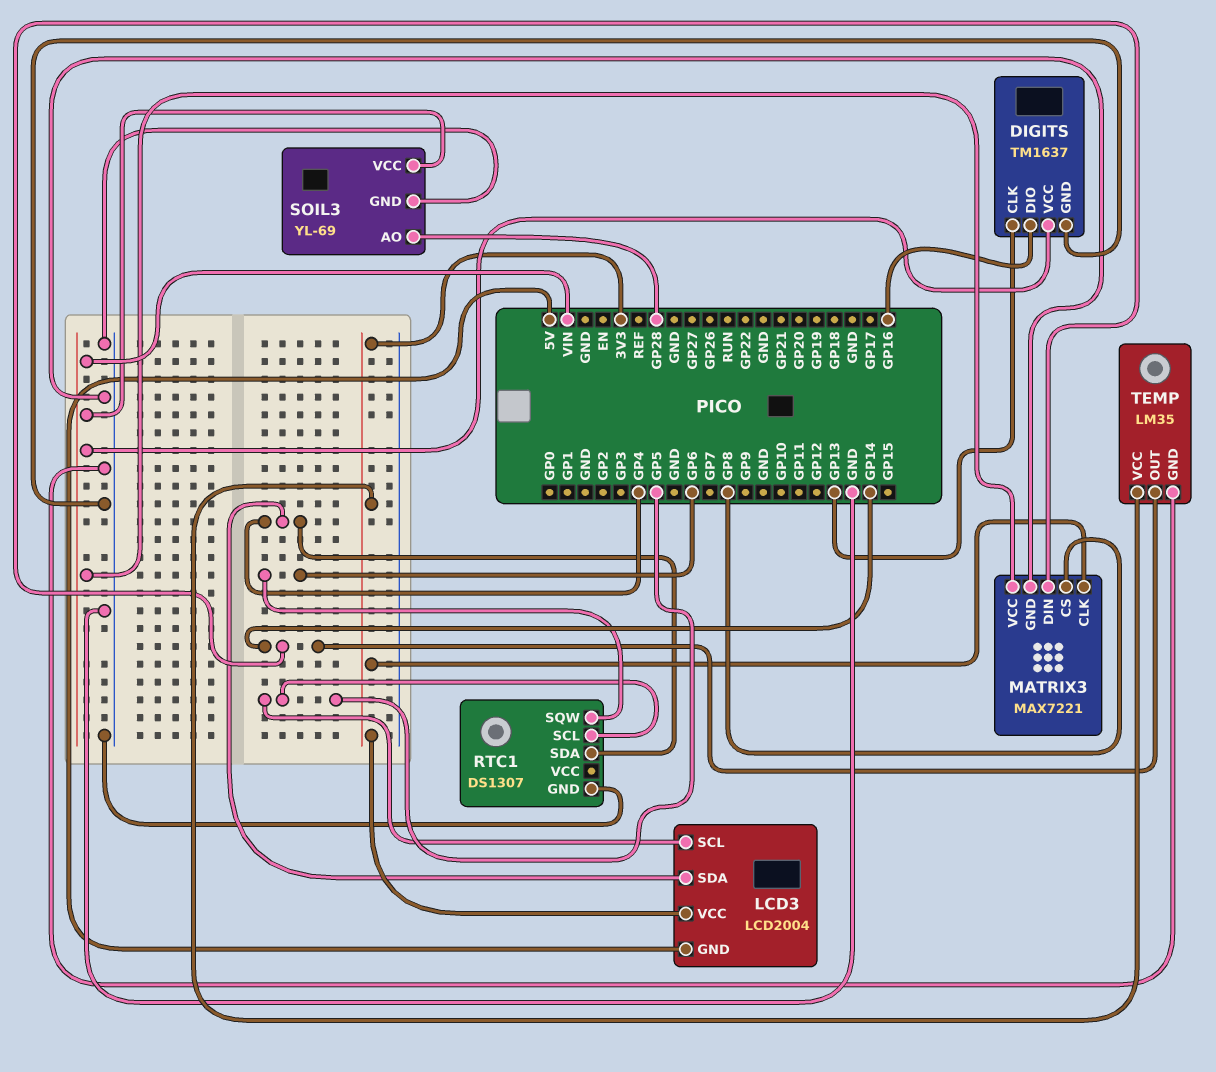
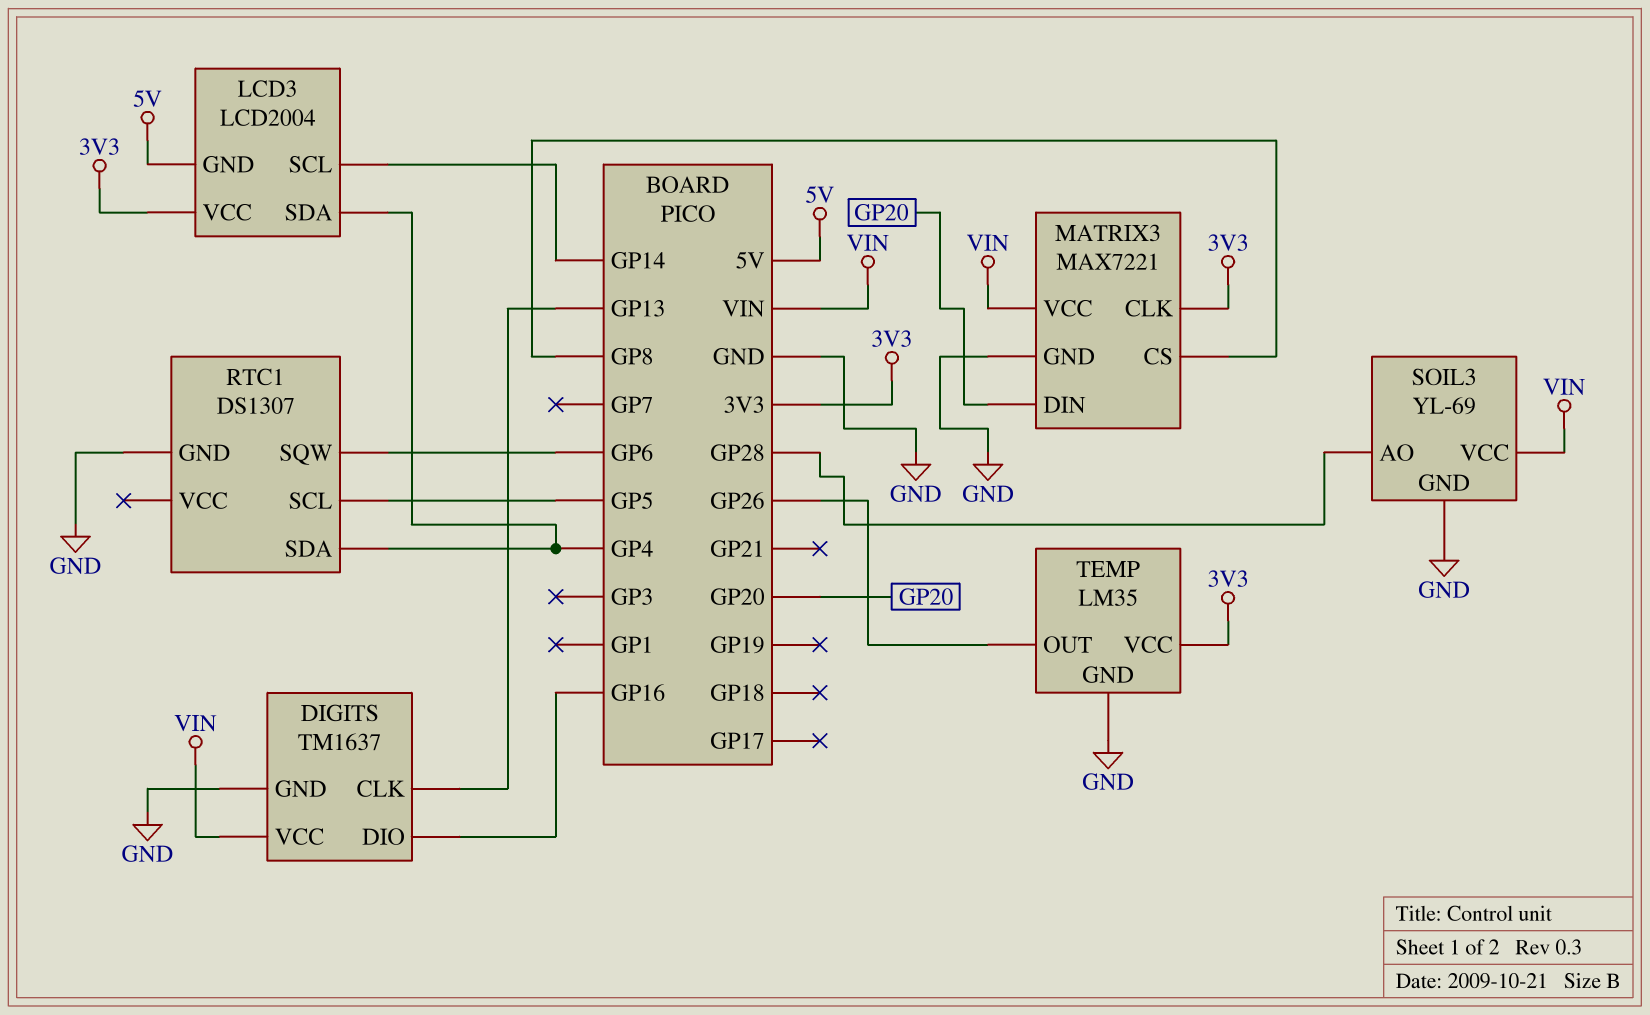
LCD3 pin SCL: GP5 -> GP14
MATRIX3 pin DIN: GP14 -> GP20
TEMP pin OUT: GP14 -> GP26

